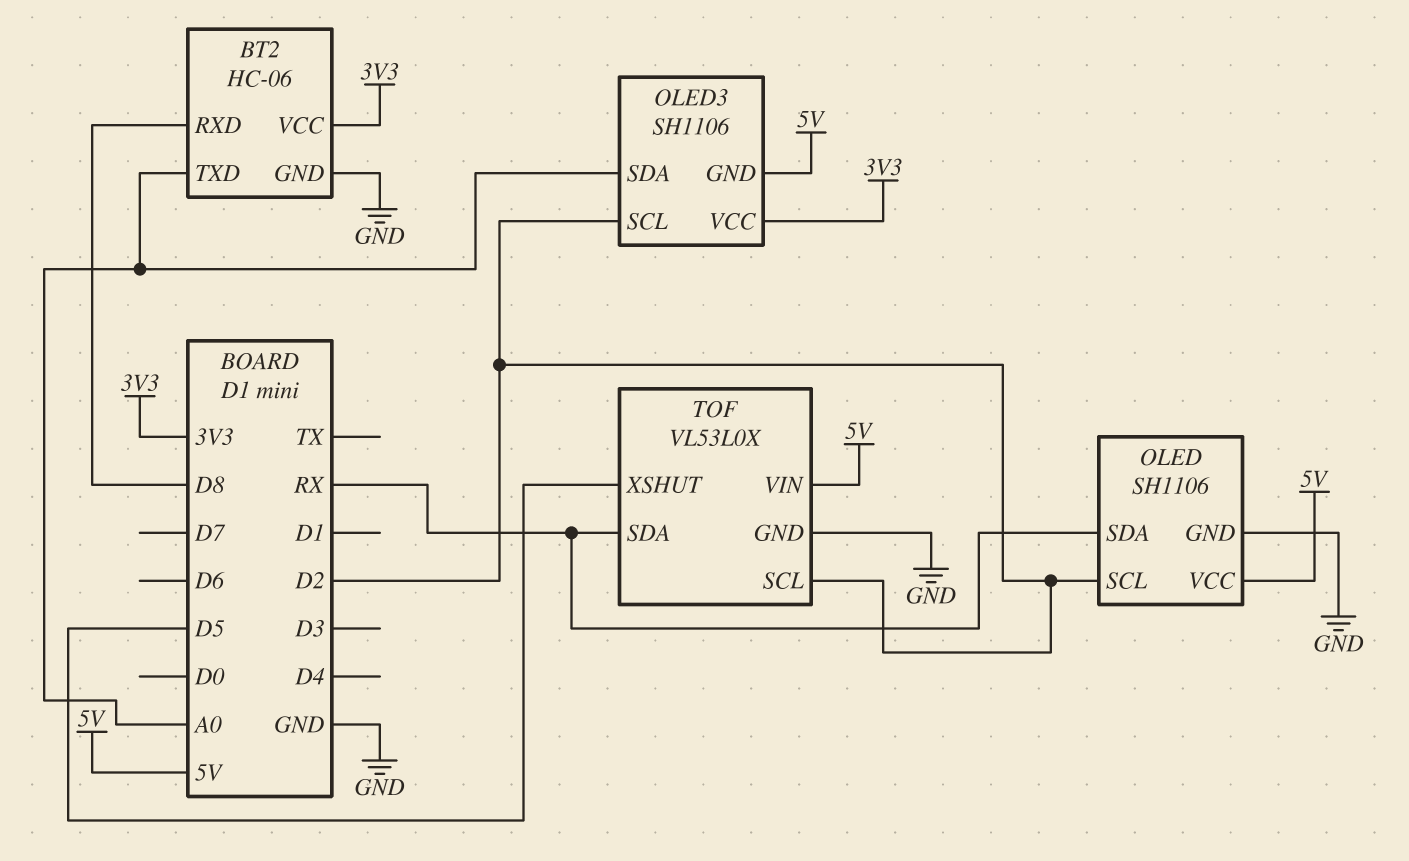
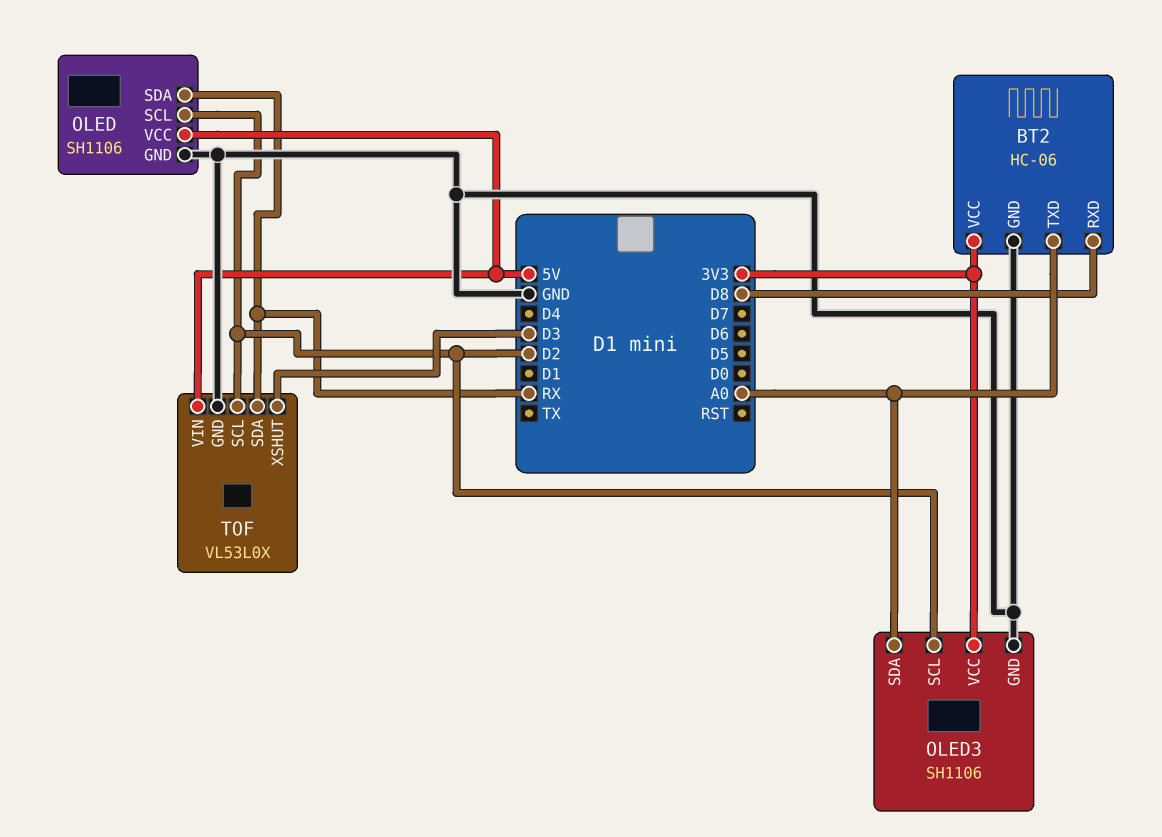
OLED3 pin GND: 5V -> GND
TOF pin XSHUT: D5 -> D3

